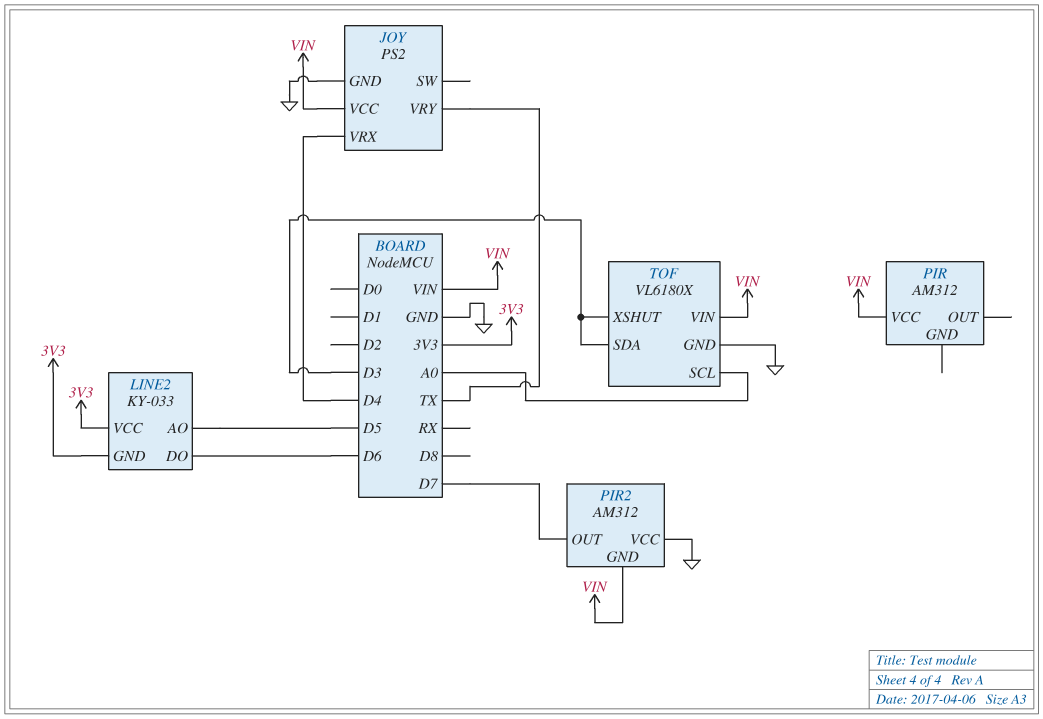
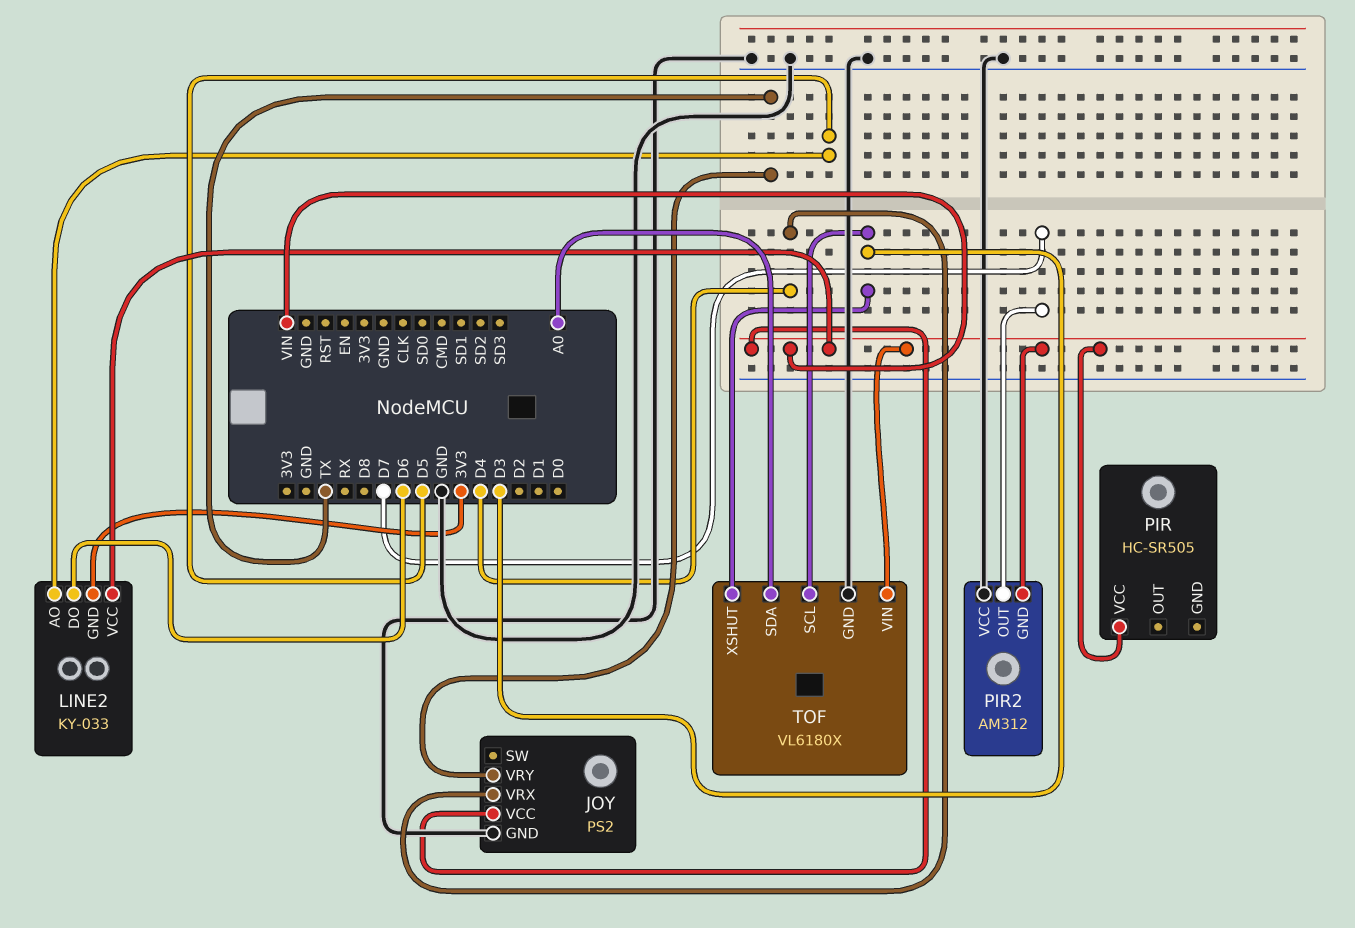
LINE2 pin VCC: 3V3 -> VIN
PIR: AM312 -> HC-SR505
TOF pin SCL: A0 -> D3
TOF pin SDA: D3 -> A0

